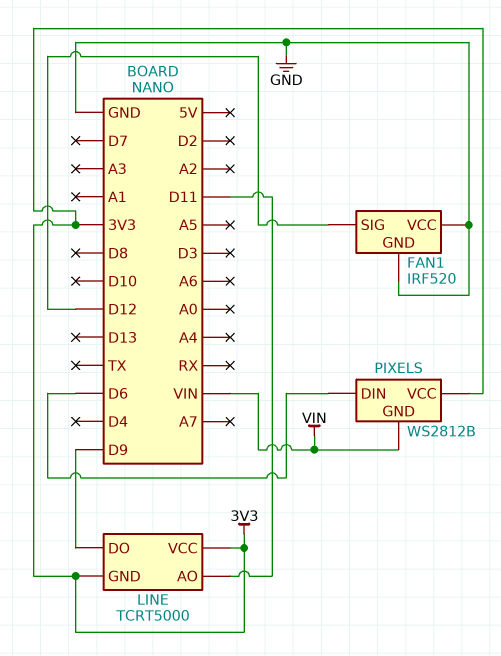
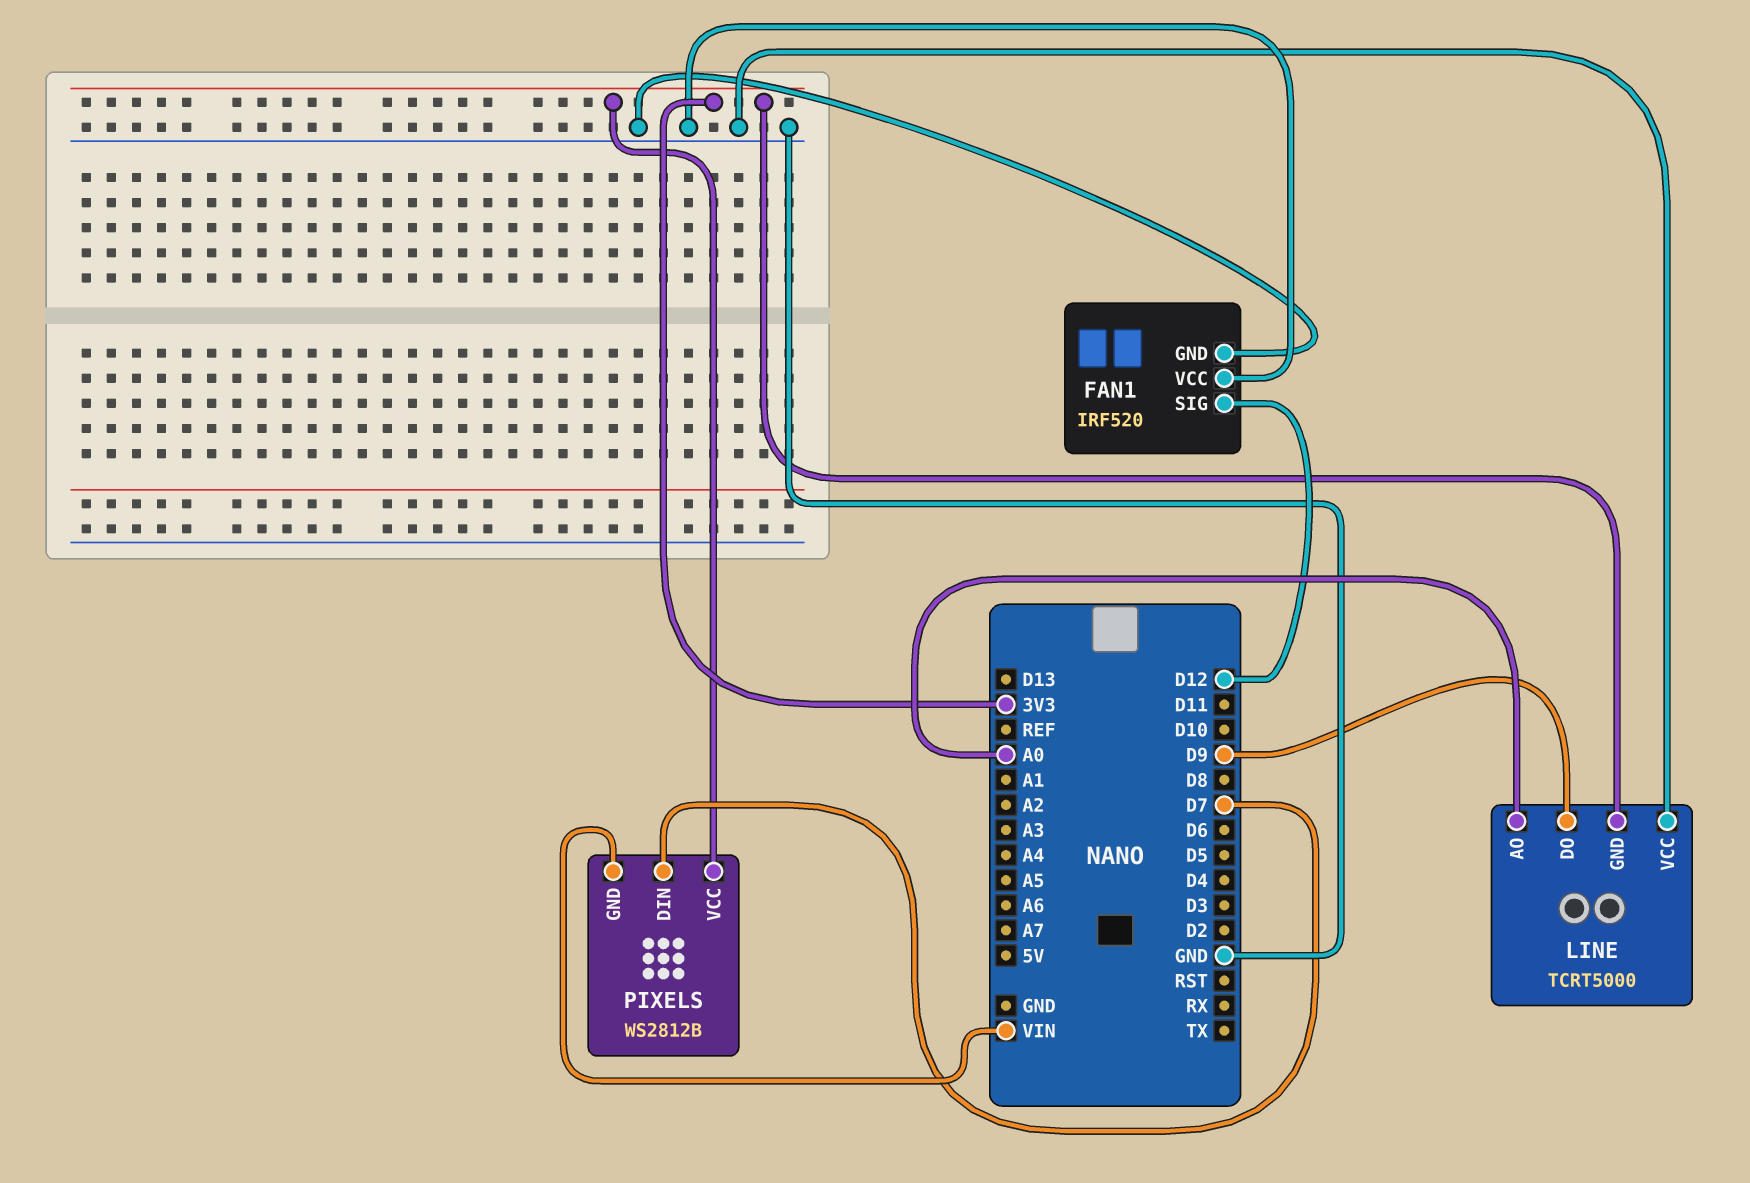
LINE pin AO: D11 -> A0
LINE pin VCC: 3V3 -> GND
PIXELS pin DIN: D6 -> D7

